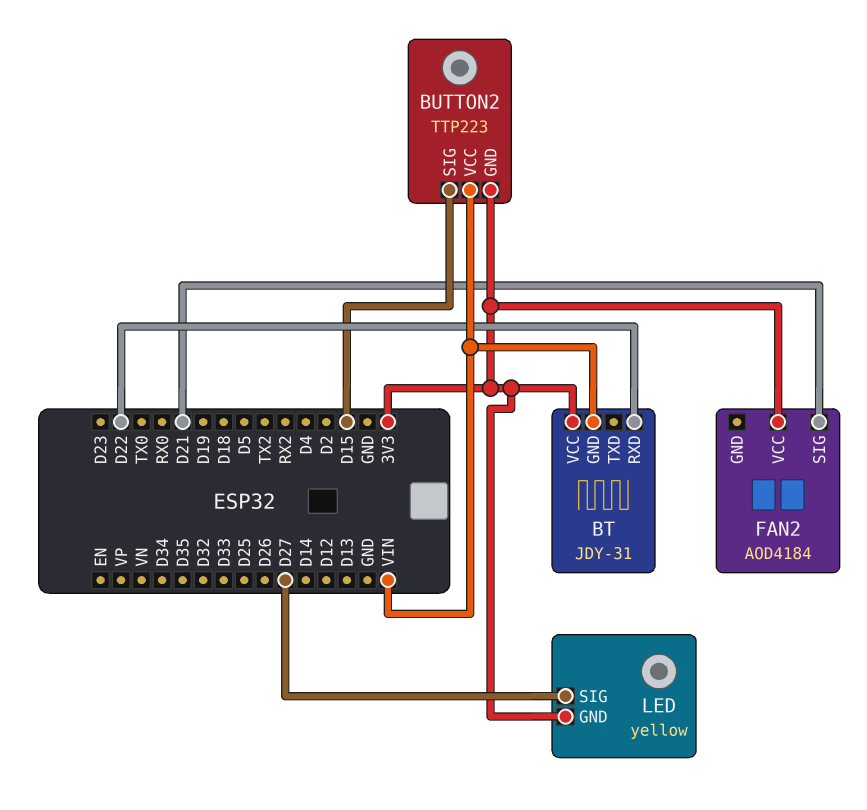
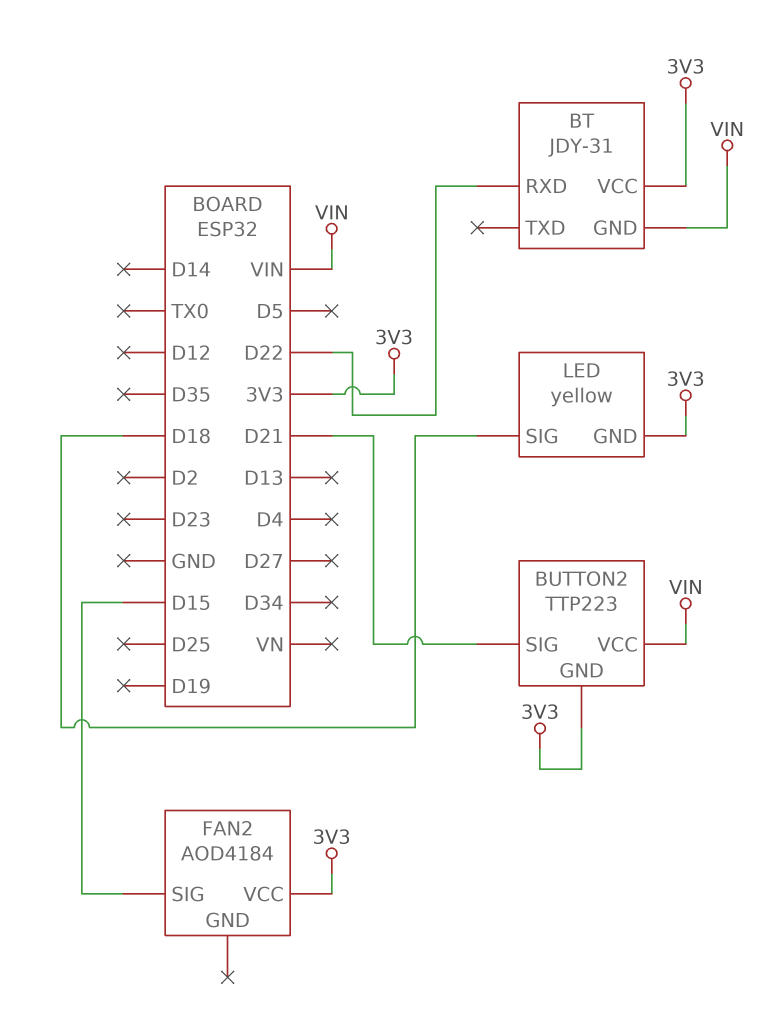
BUTTON2 pin SIG: D15 -> D21
FAN2 pin SIG: D21 -> D15
LED pin SIG: D27 -> D18

